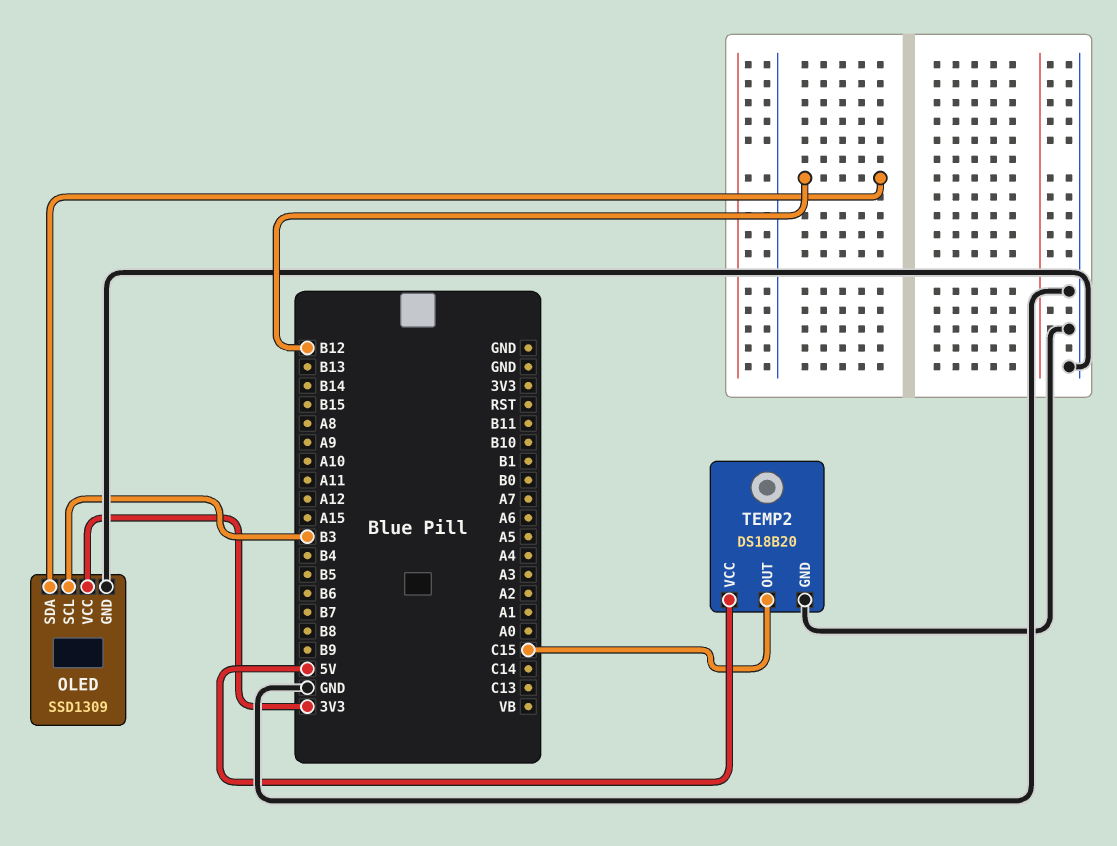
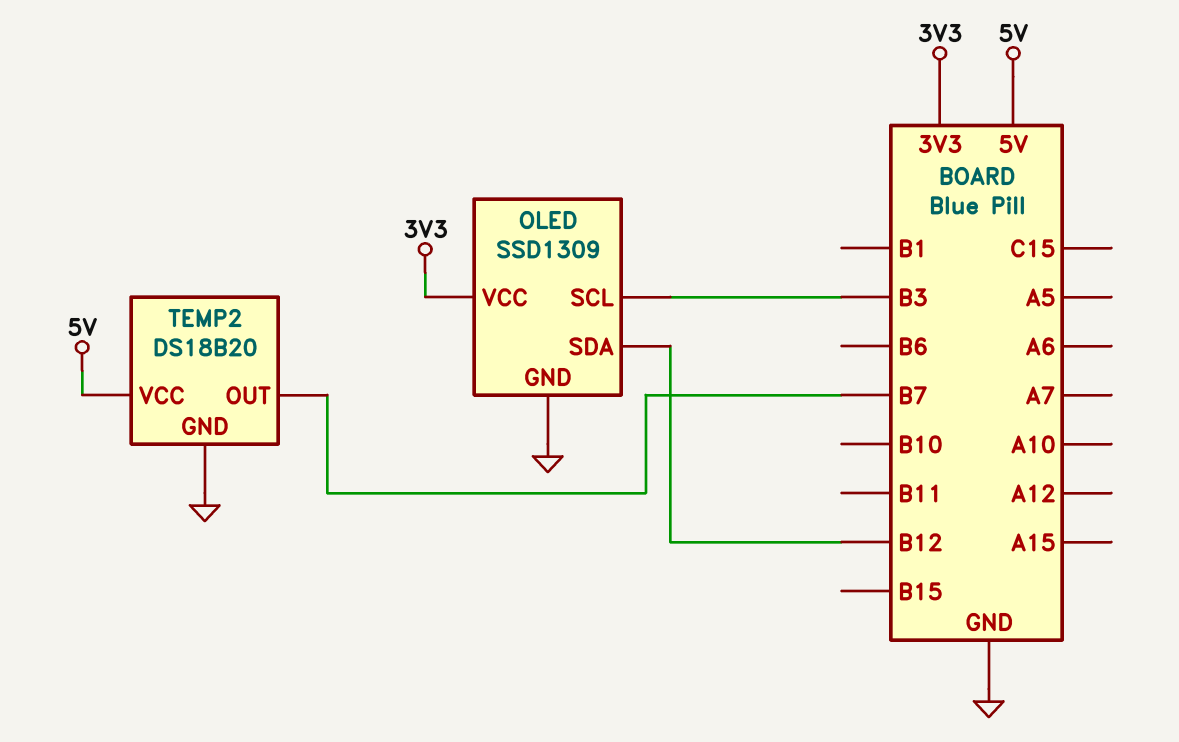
TEMP2 pin OUT: C15 -> B7

